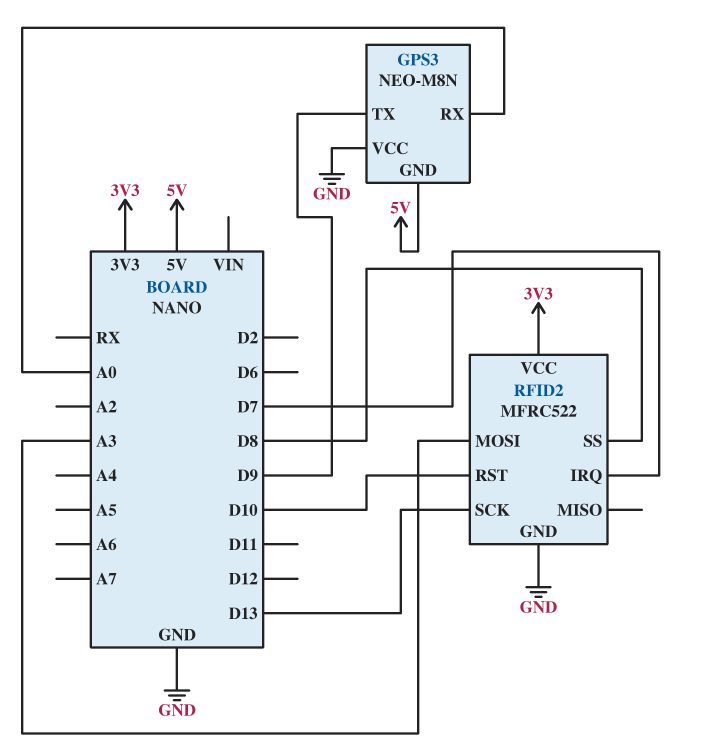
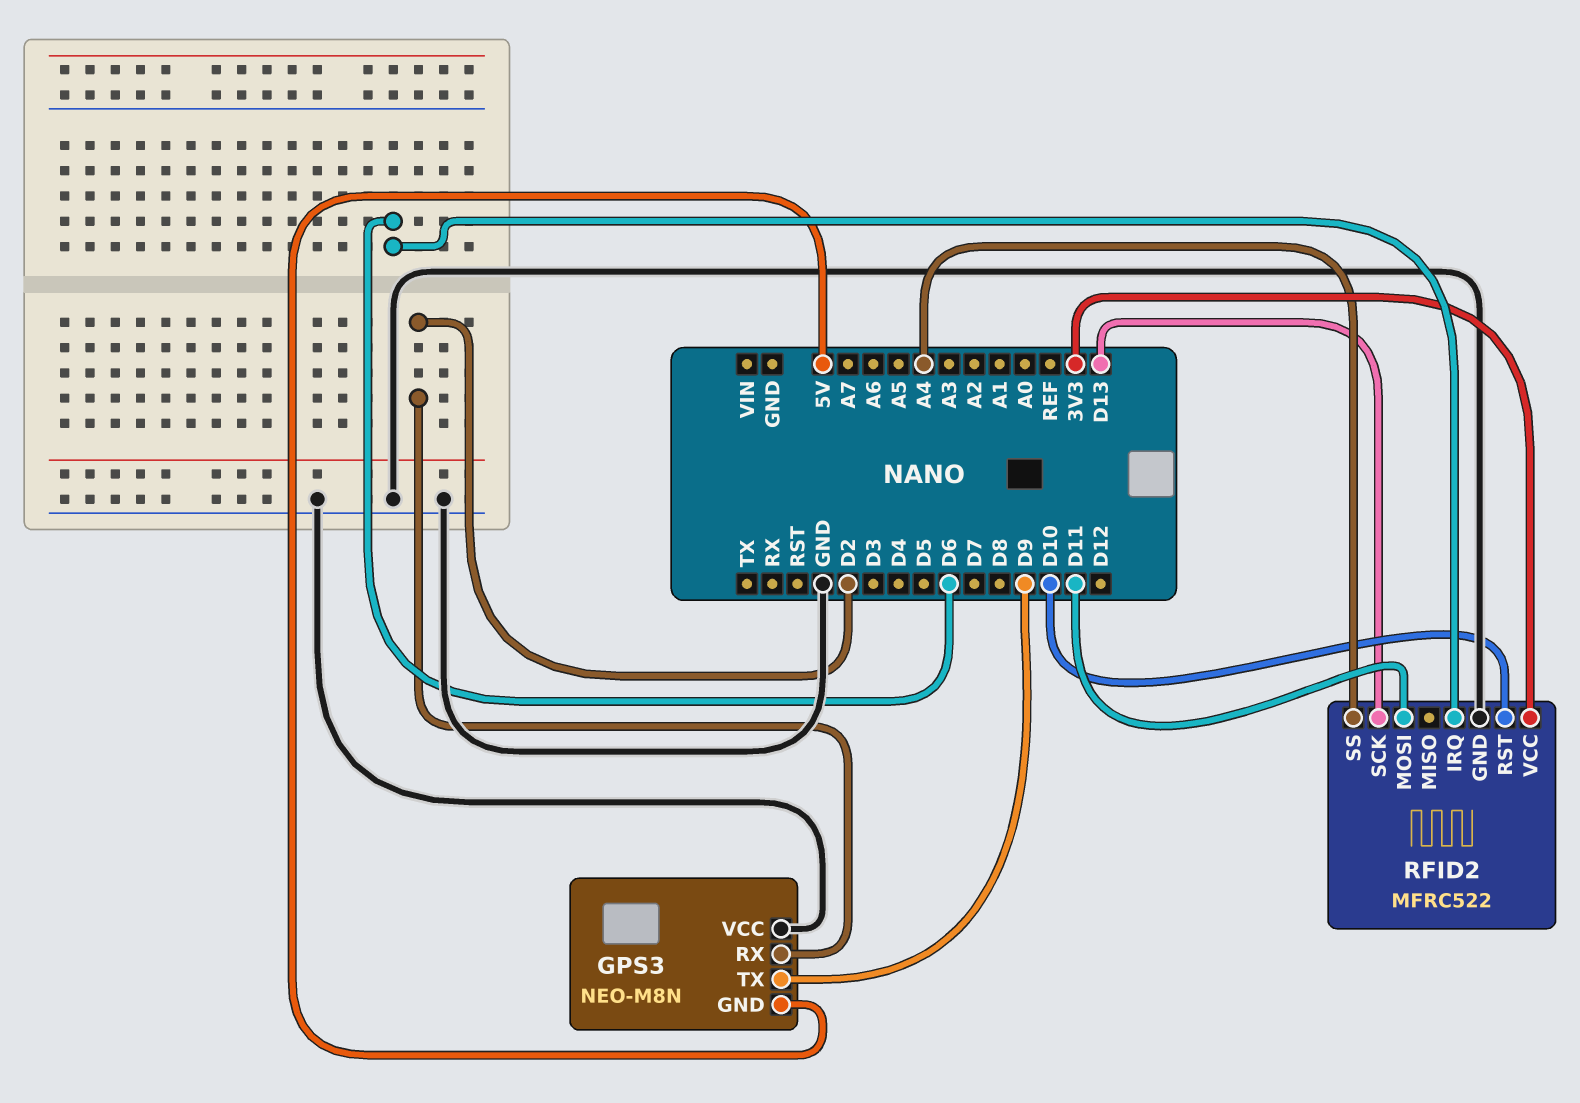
GPS3 pin RX: A0 -> D2
RFID2 pin IRQ: D7 -> D6
RFID2 pin MOSI: A3 -> D11
RFID2 pin SS: D8 -> A4

